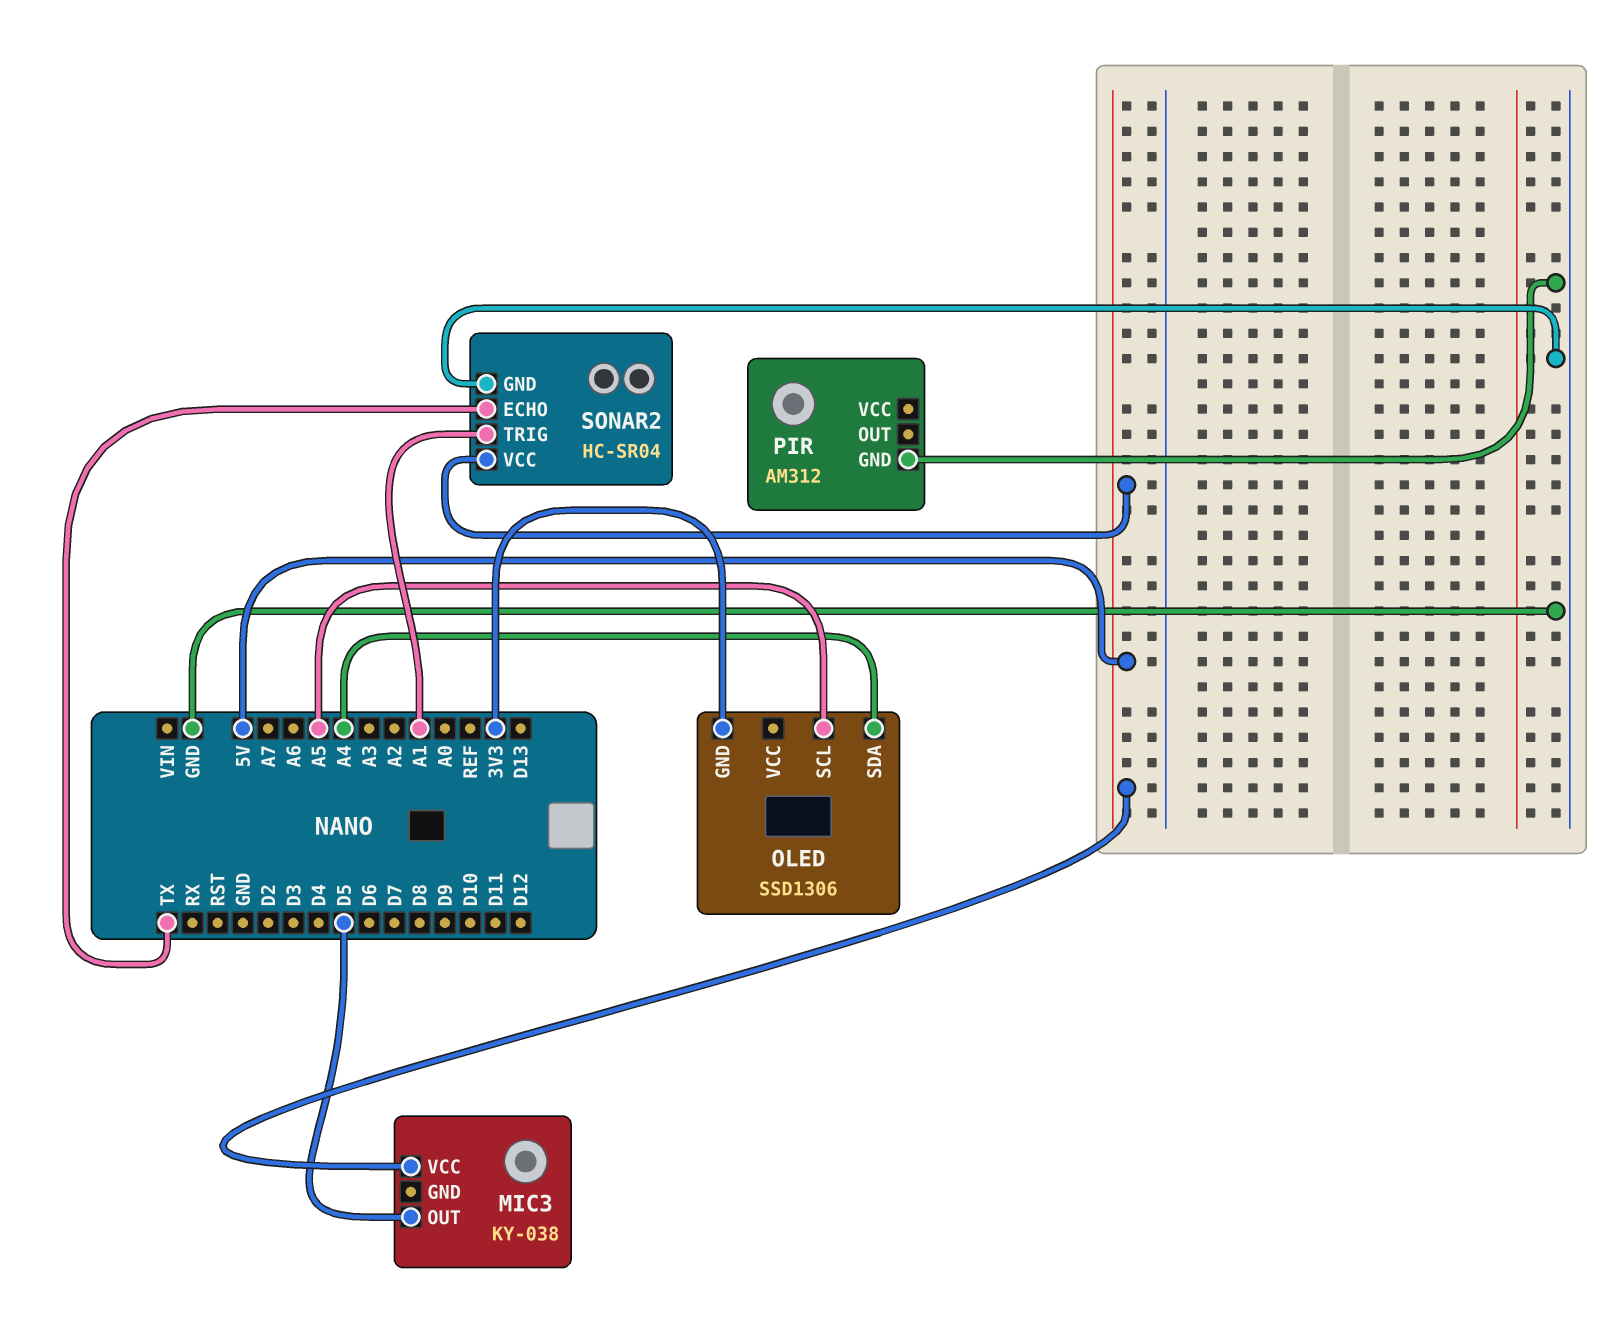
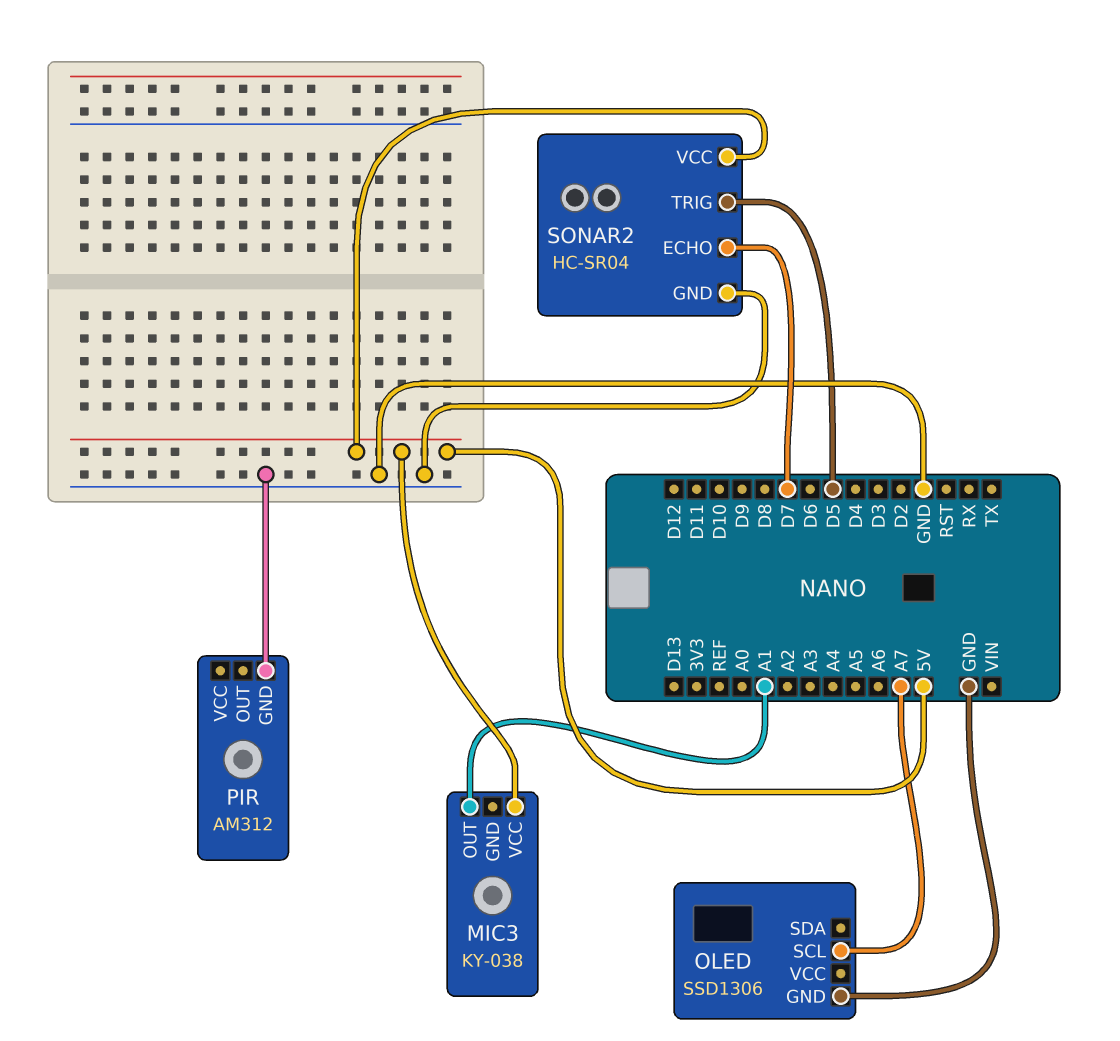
MIC3 pin OUT: D5 -> A1
OLED pin GND: 3V3 -> GND
OLED pin SCL: A5 -> A7
OLED pin SDA: A4 -> none
SONAR2 pin ECHO: TX -> D7
SONAR2 pin TRIG: A1 -> D5

